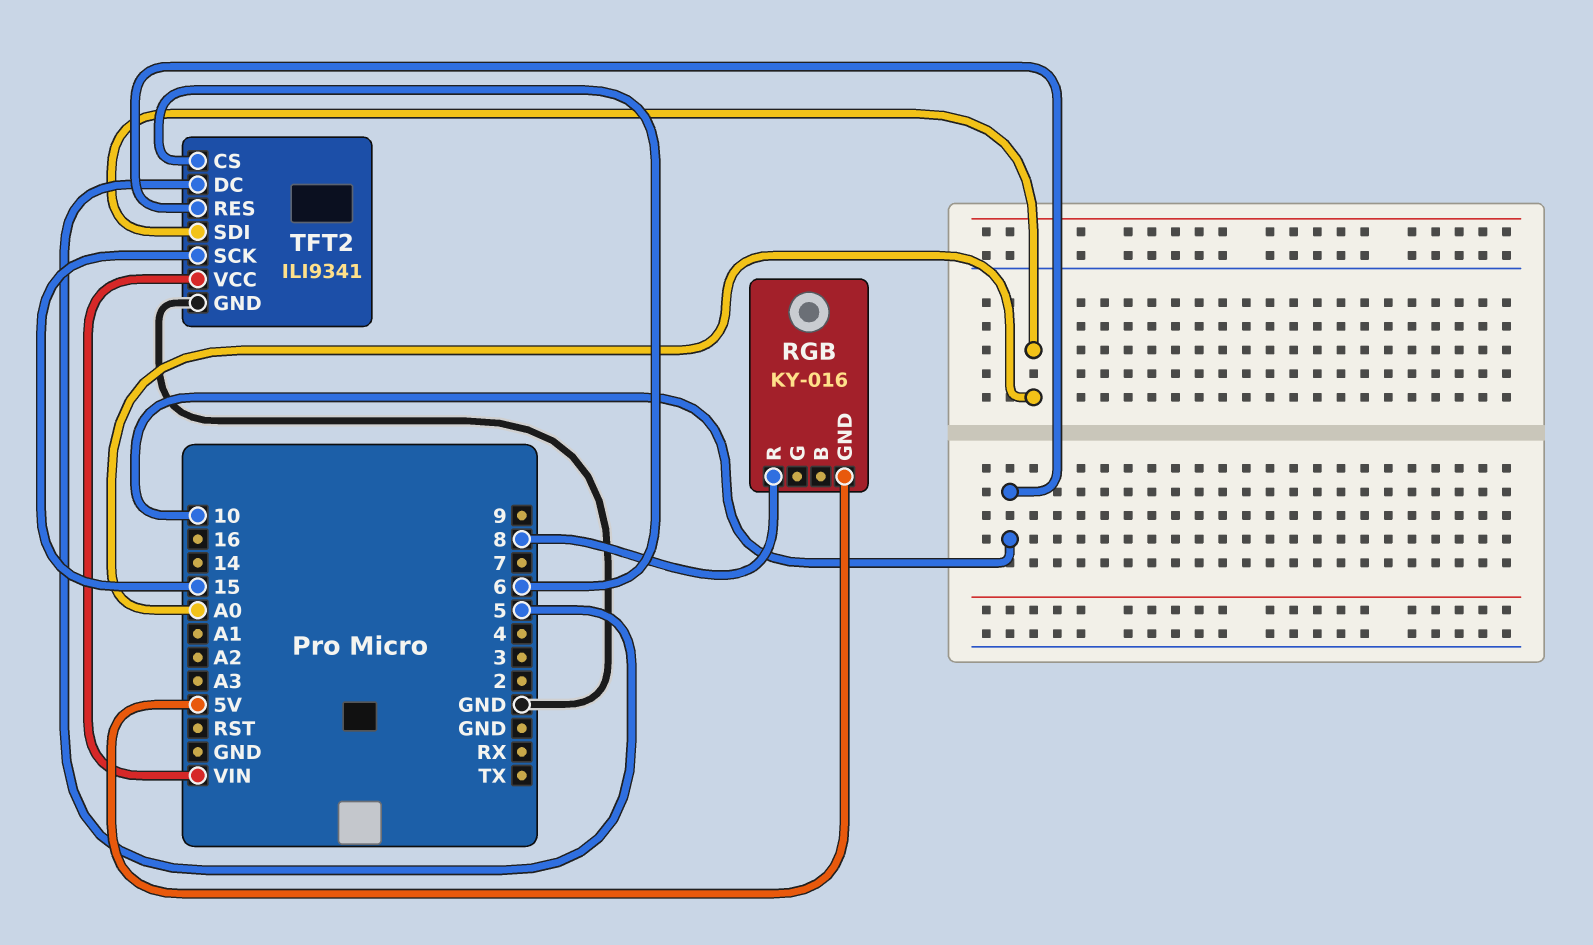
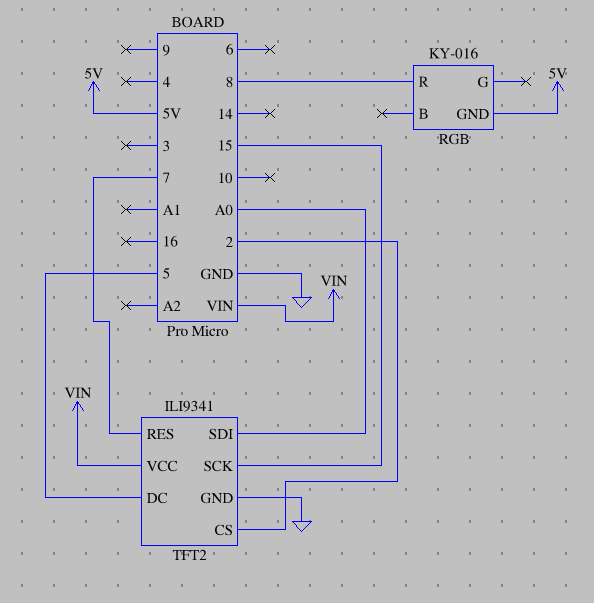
TFT2 pin CS: 6 -> 2
TFT2 pin RES: 10 -> 7

